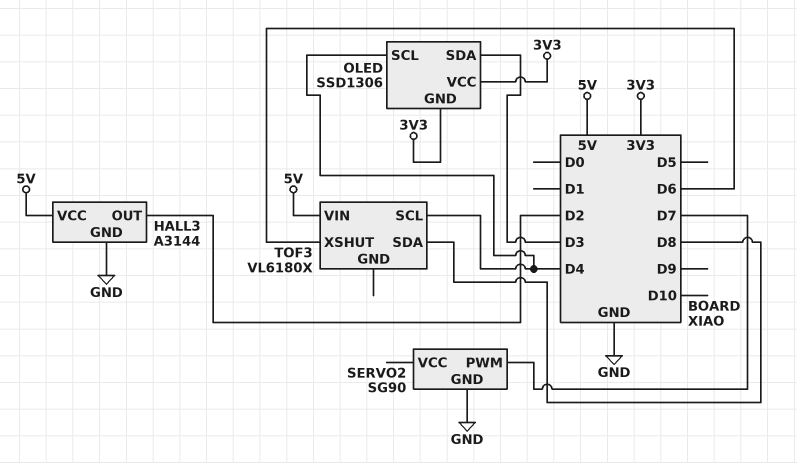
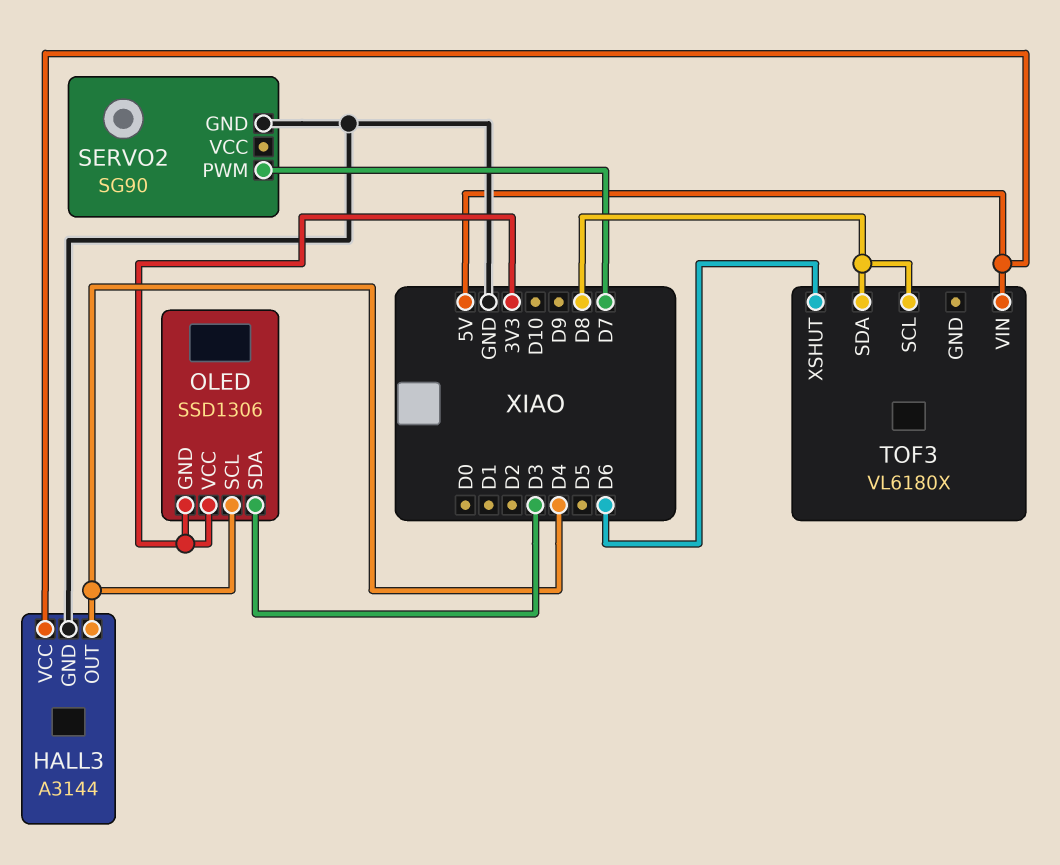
HALL3 pin OUT: D2 -> D4
TOF3 pin SCL: D4 -> D8

